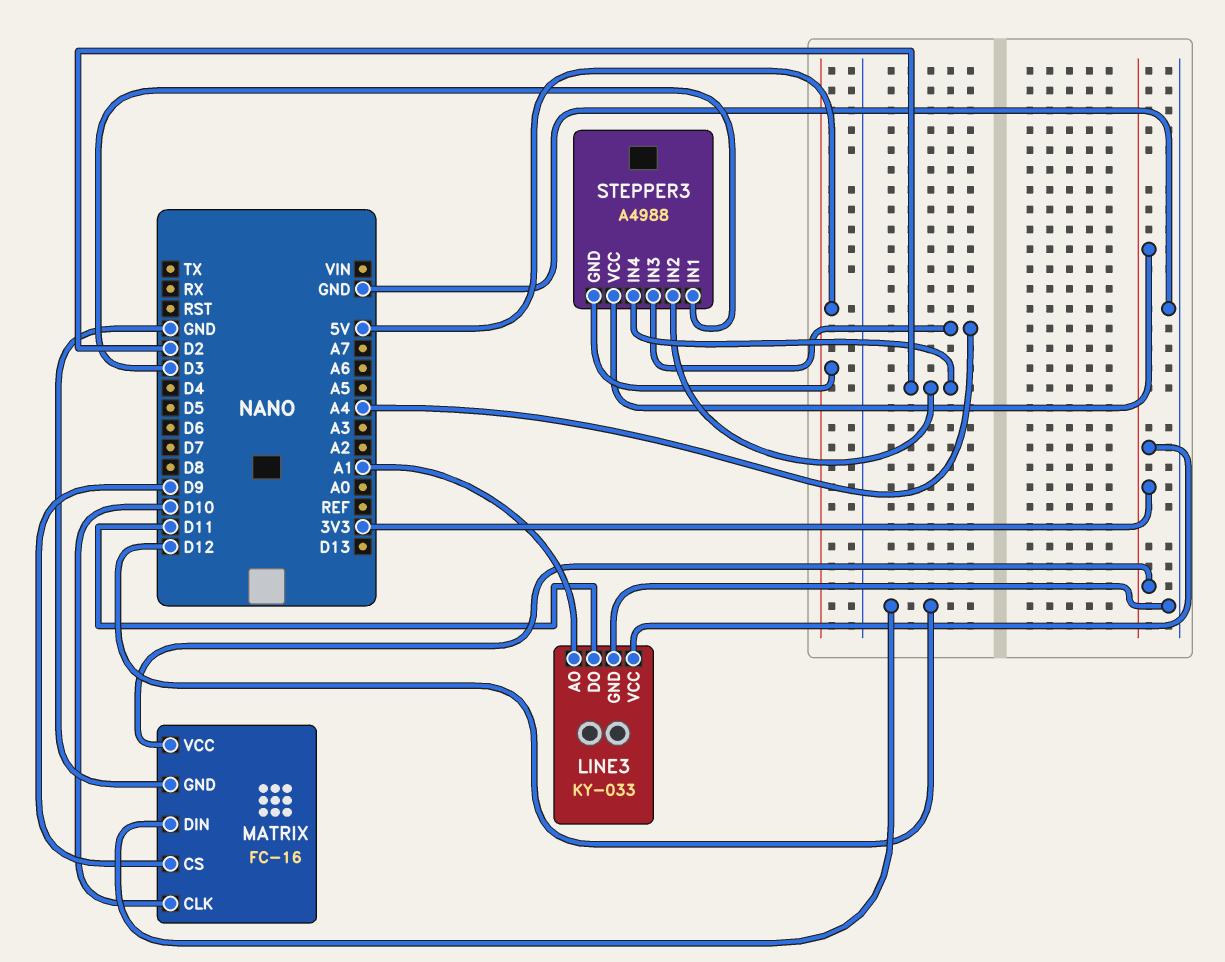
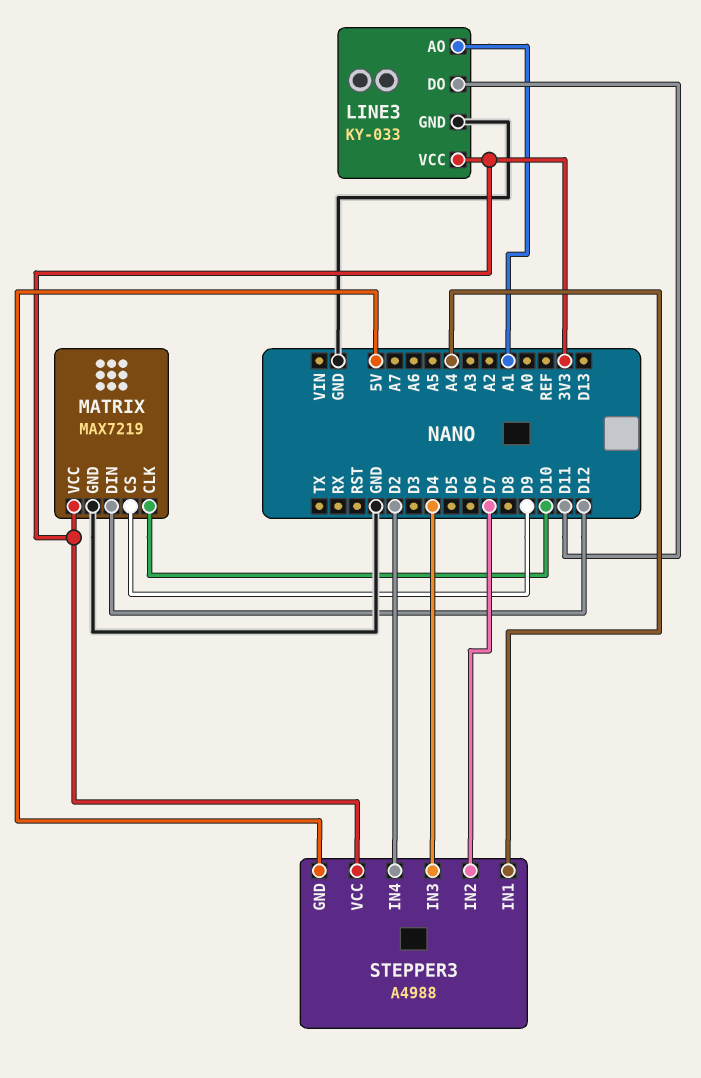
MATRIX: FC-16 -> MAX7219
STEPPER3 pin IN1: D3 -> A4
STEPPER3 pin IN2: D2 -> D7
STEPPER3 pin IN3: A4 -> D4

